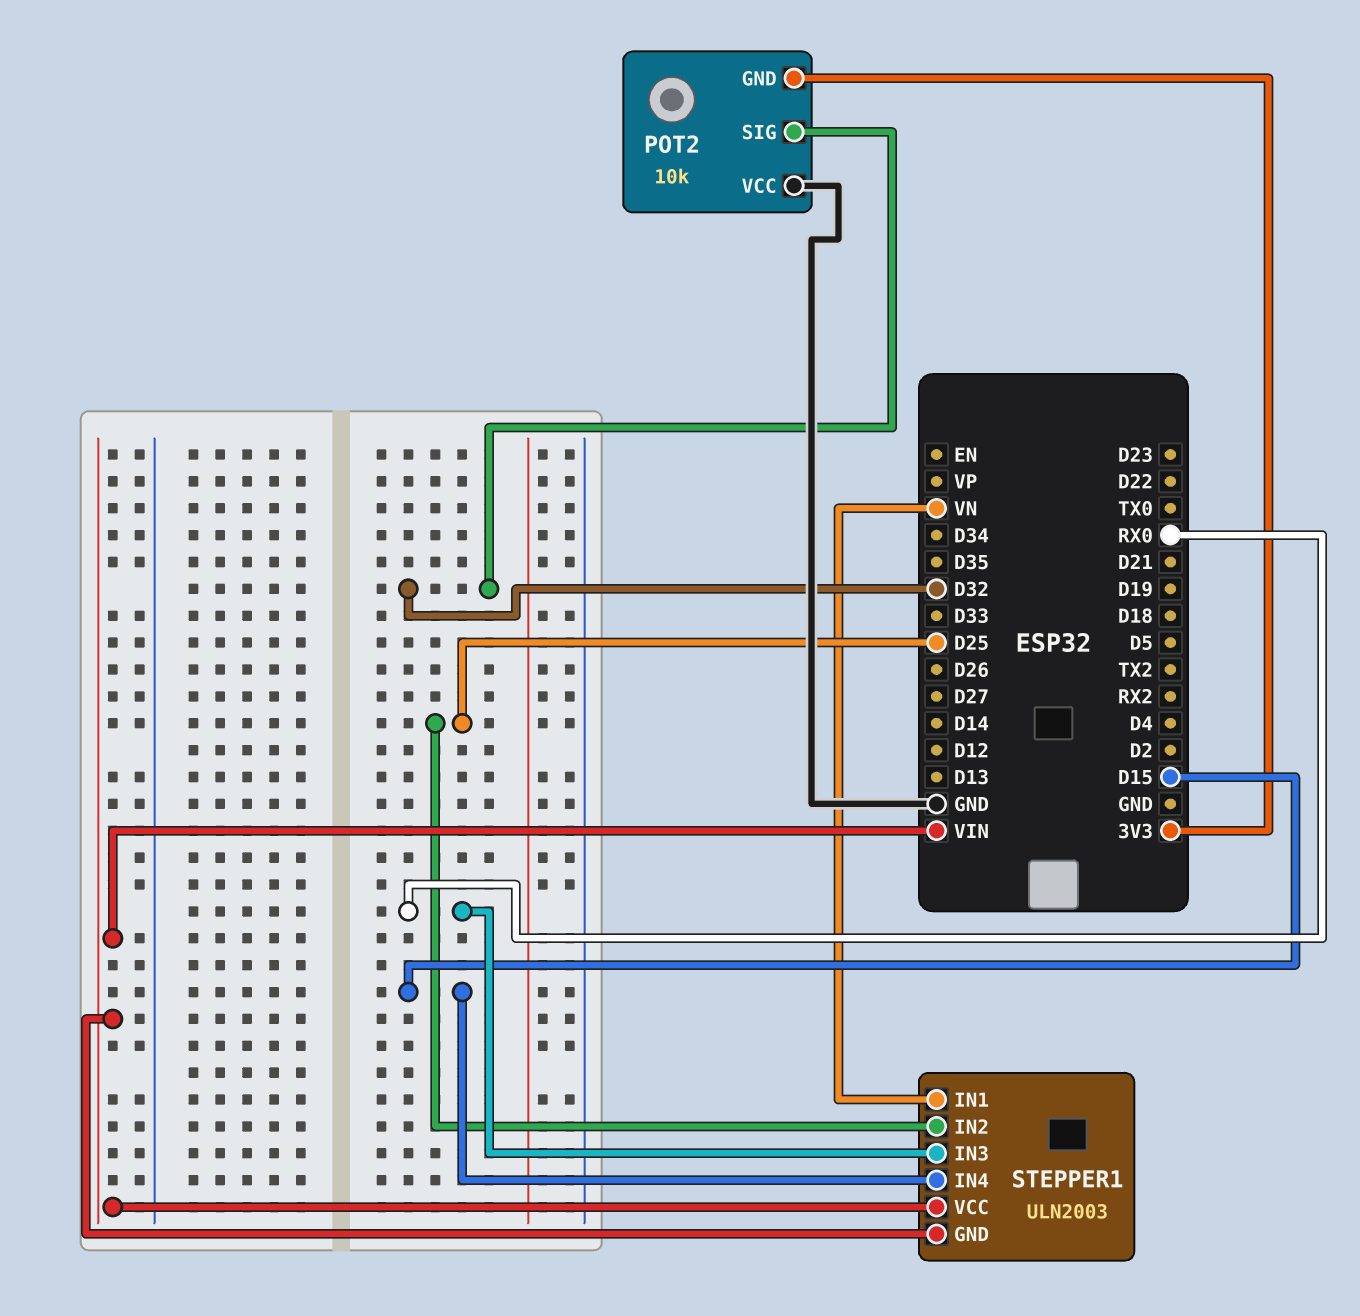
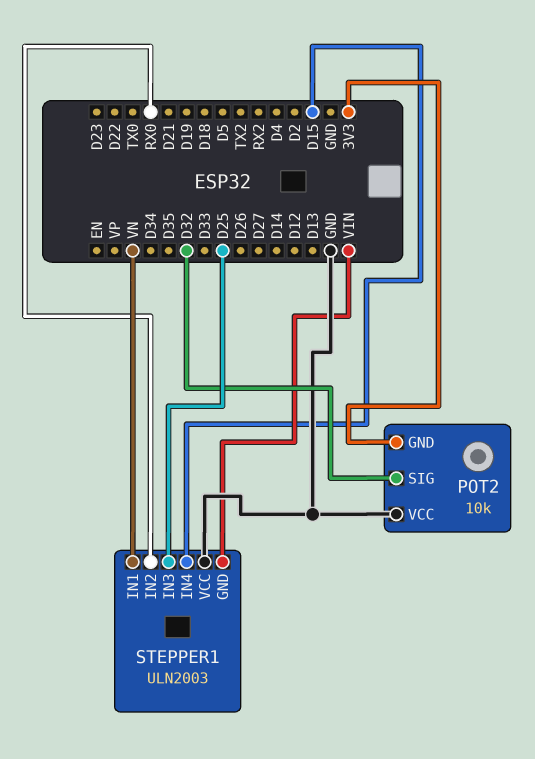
STEPPER1 pin IN2: D25 -> RX0
STEPPER1 pin IN3: RX0 -> D25
STEPPER1 pin VCC: VIN -> GND

